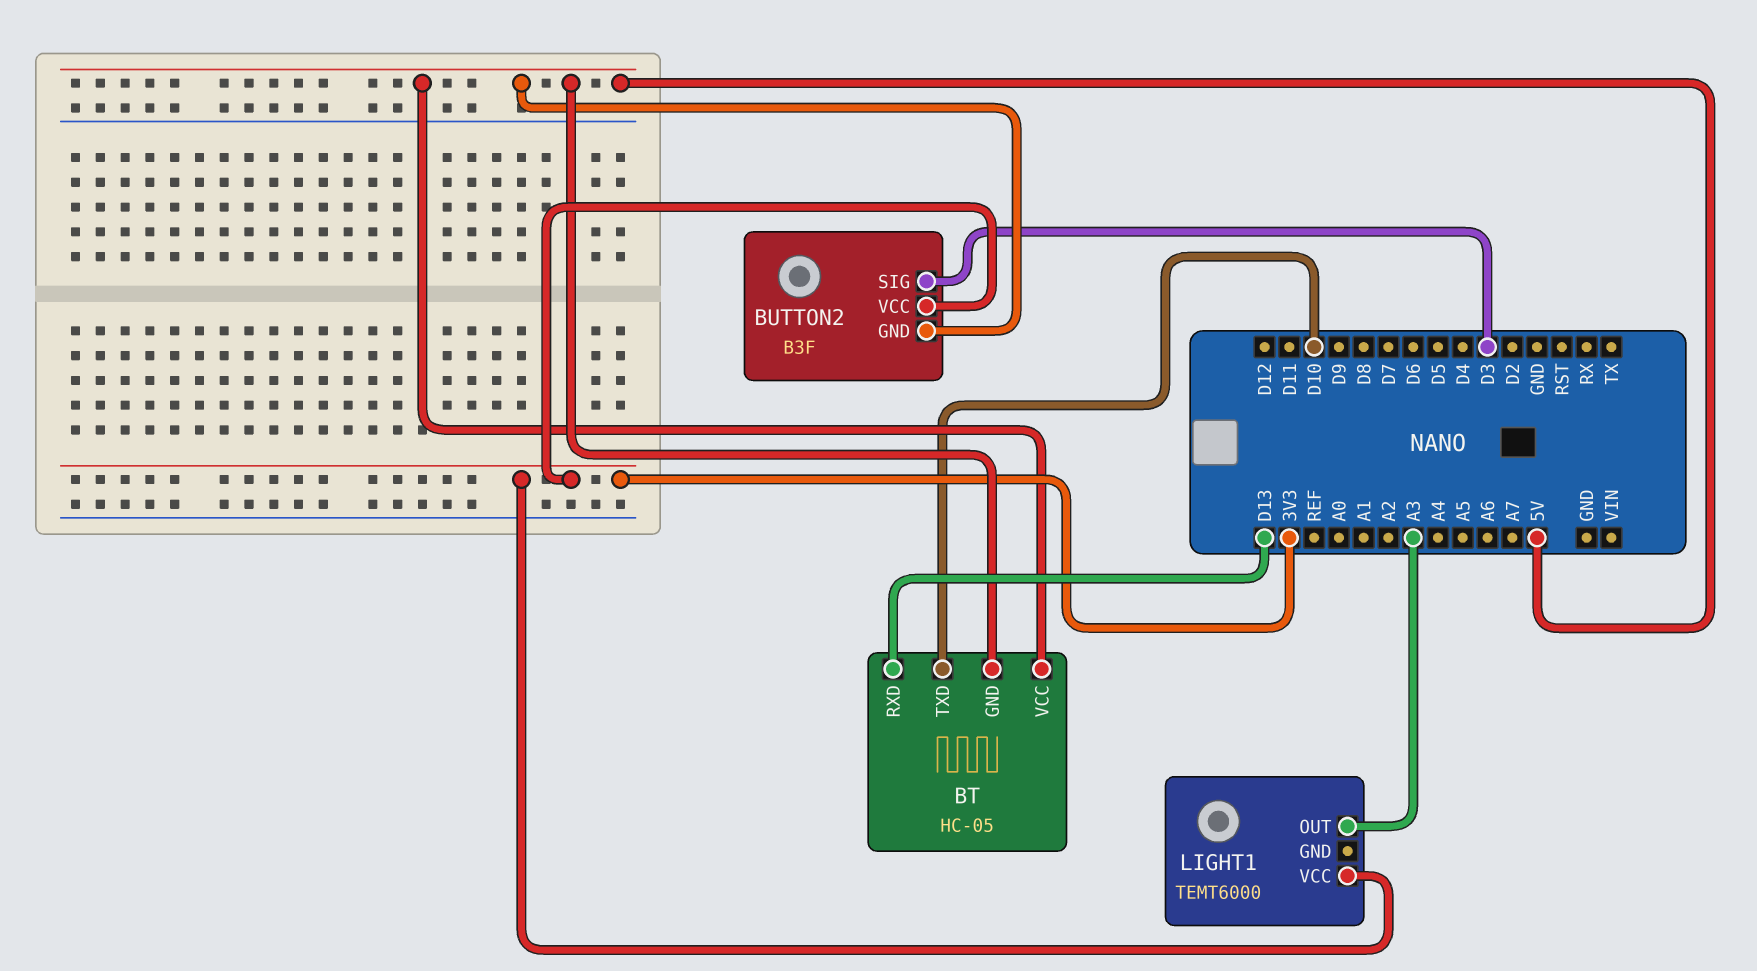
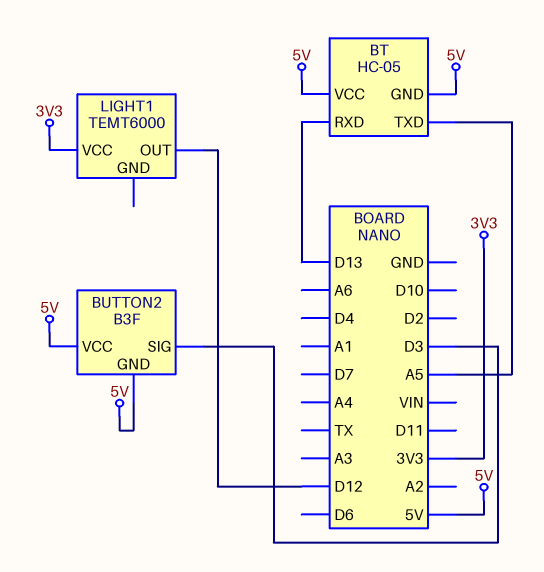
BT pin TXD: D10 -> A5
BUTTON2 pin VCC: 3V3 -> 5V
LIGHT1 pin OUT: A3 -> D12

